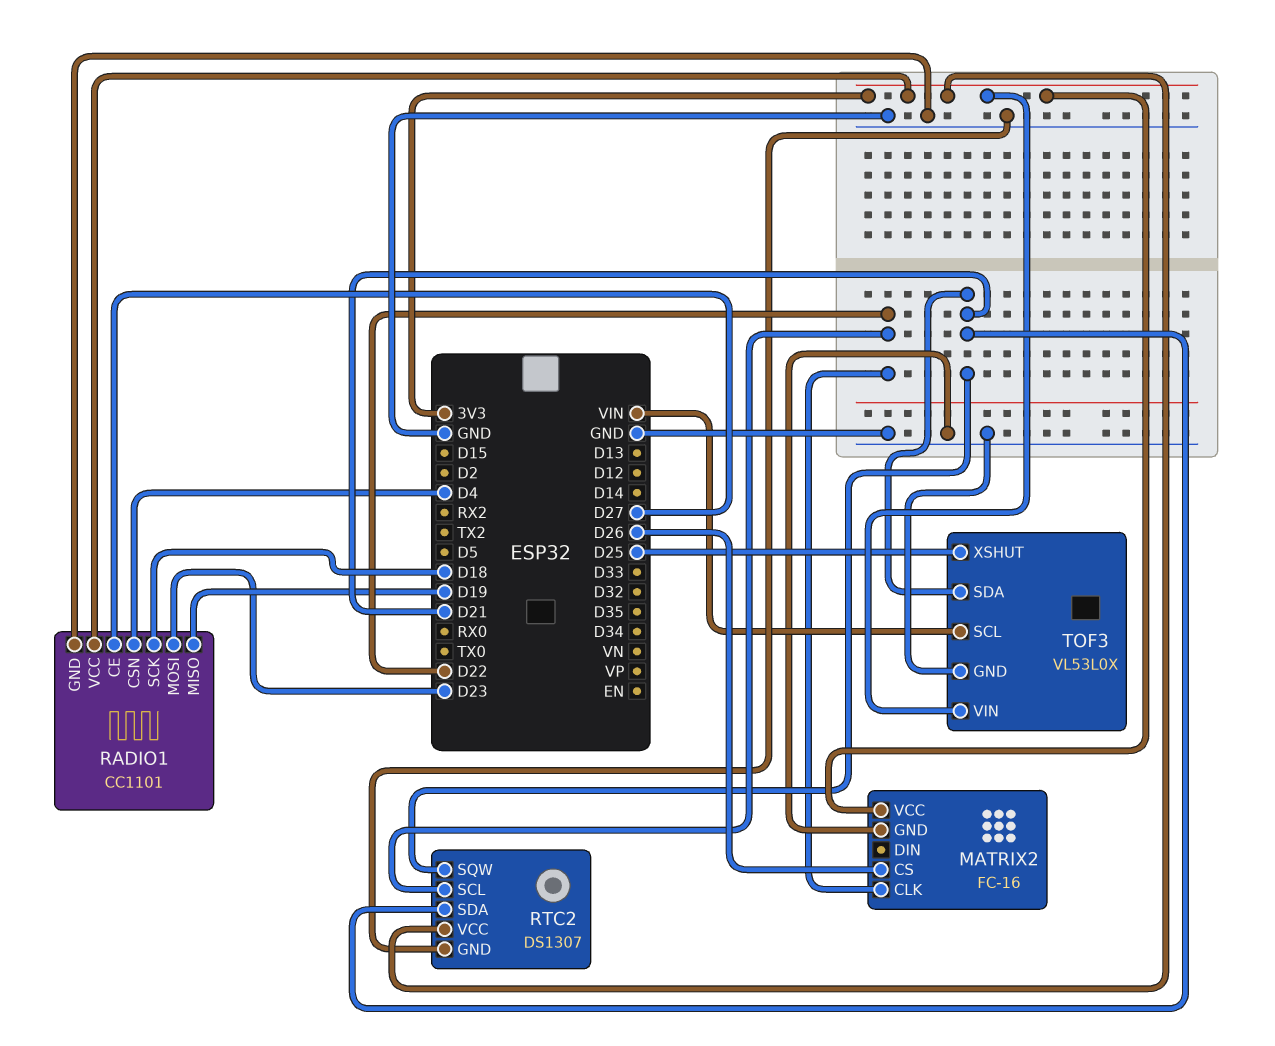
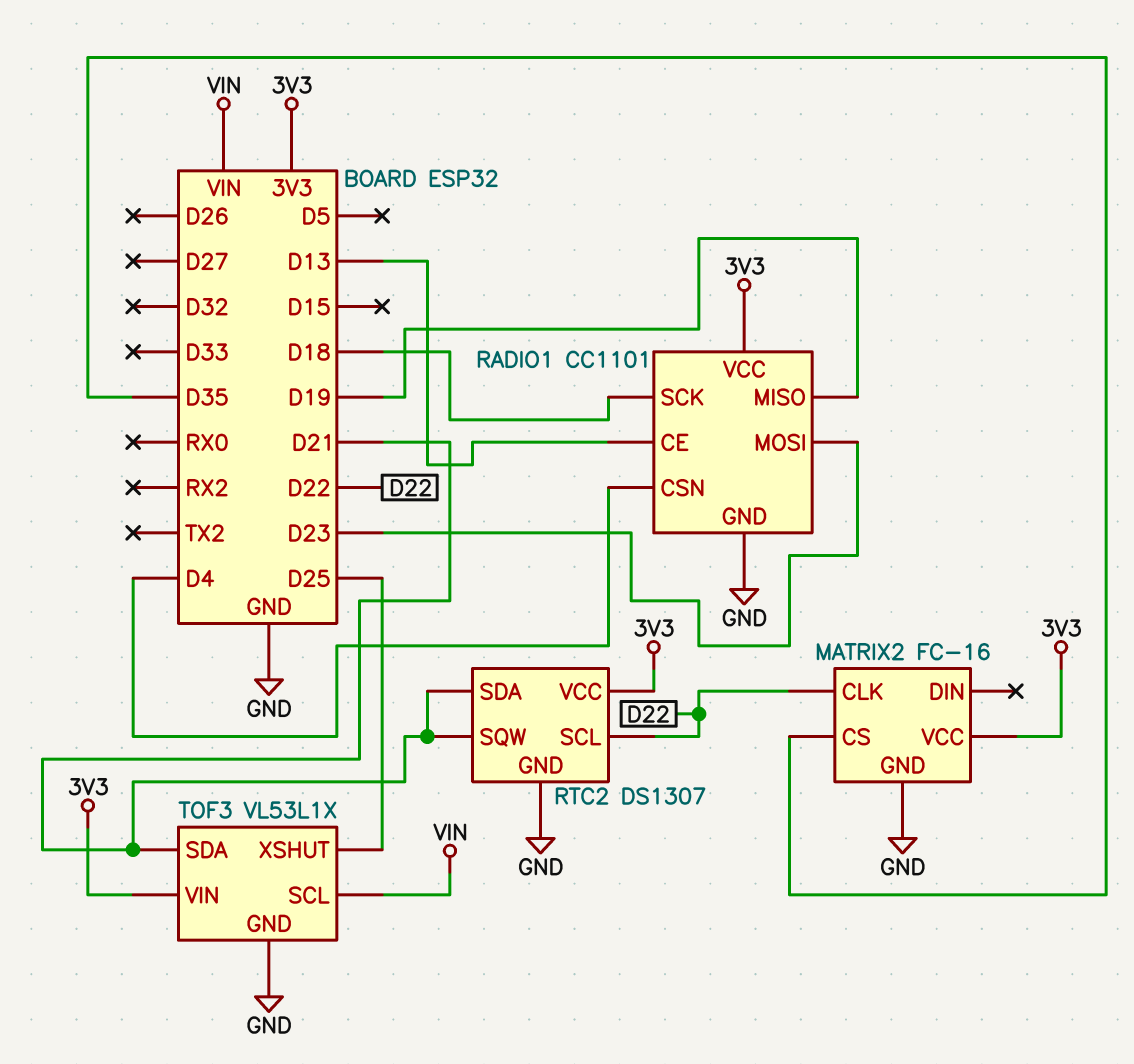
MATRIX2 pin CS: D26 -> D35
RADIO1 pin CE: D27 -> D13
TOF3: VL53L0X -> VL53L1X

